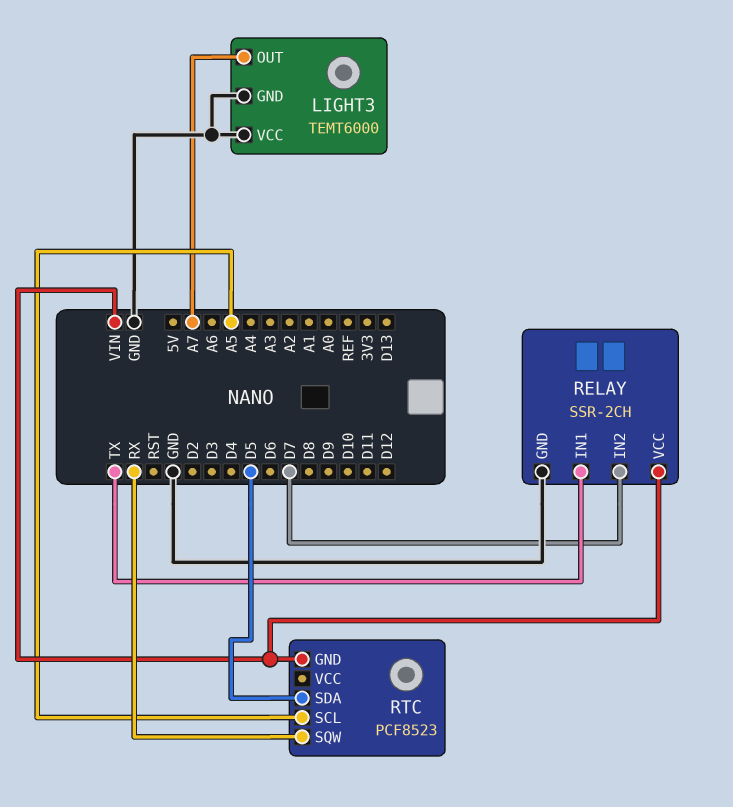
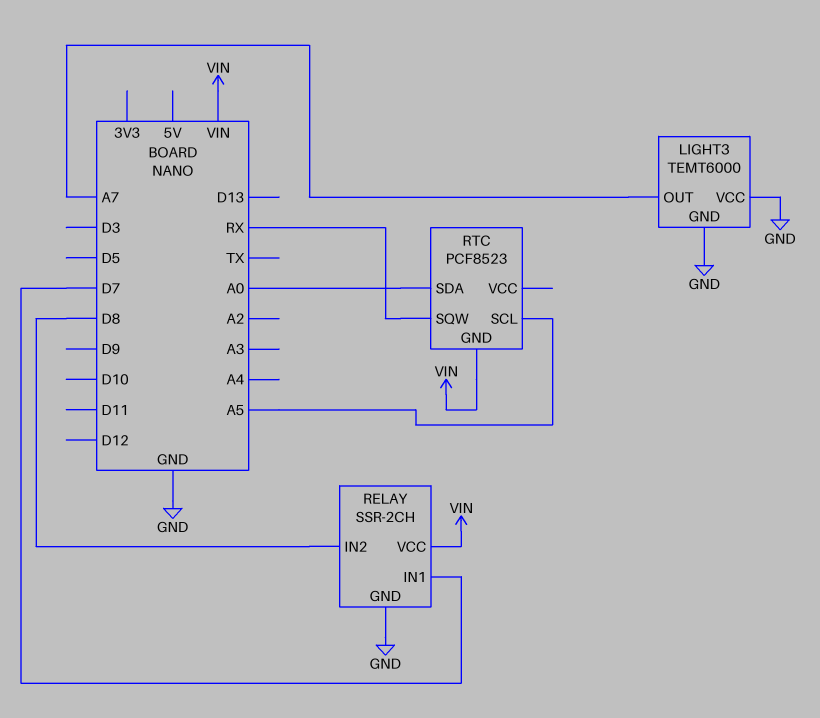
RELAY pin IN1: TX -> D7
RELAY pin IN2: D7 -> D8
RTC pin SDA: D5 -> A0

